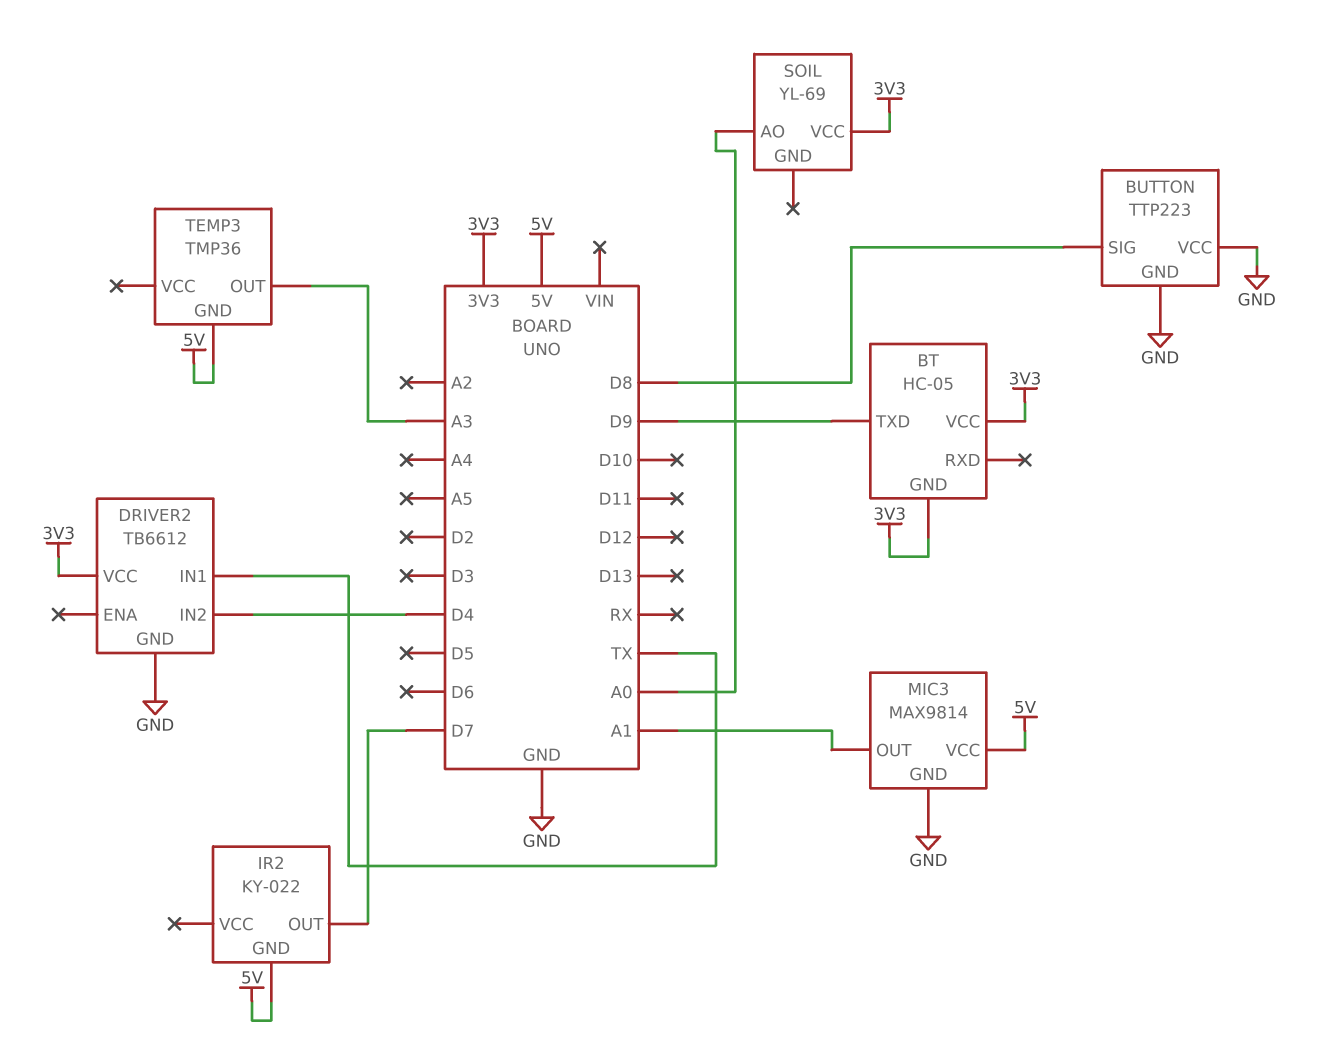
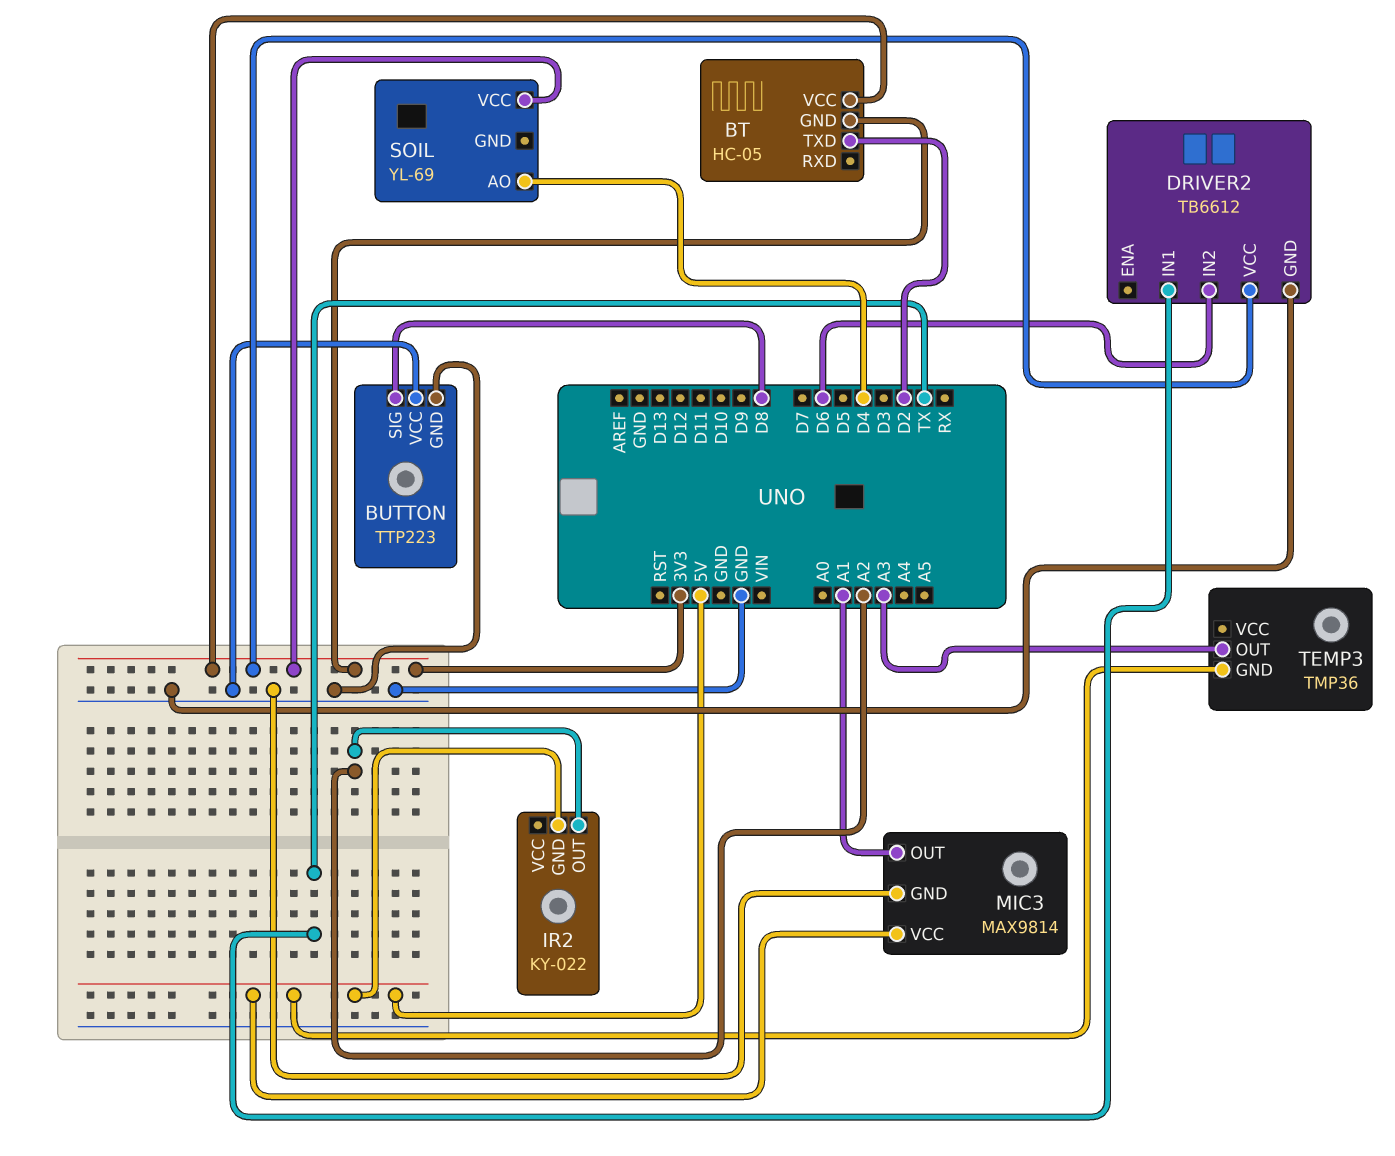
BT pin TXD: D9 -> D2
DRIVER2 pin IN2: D4 -> D6
IR2 pin OUT: D7 -> A2
SOIL pin AO: A0 -> D4

